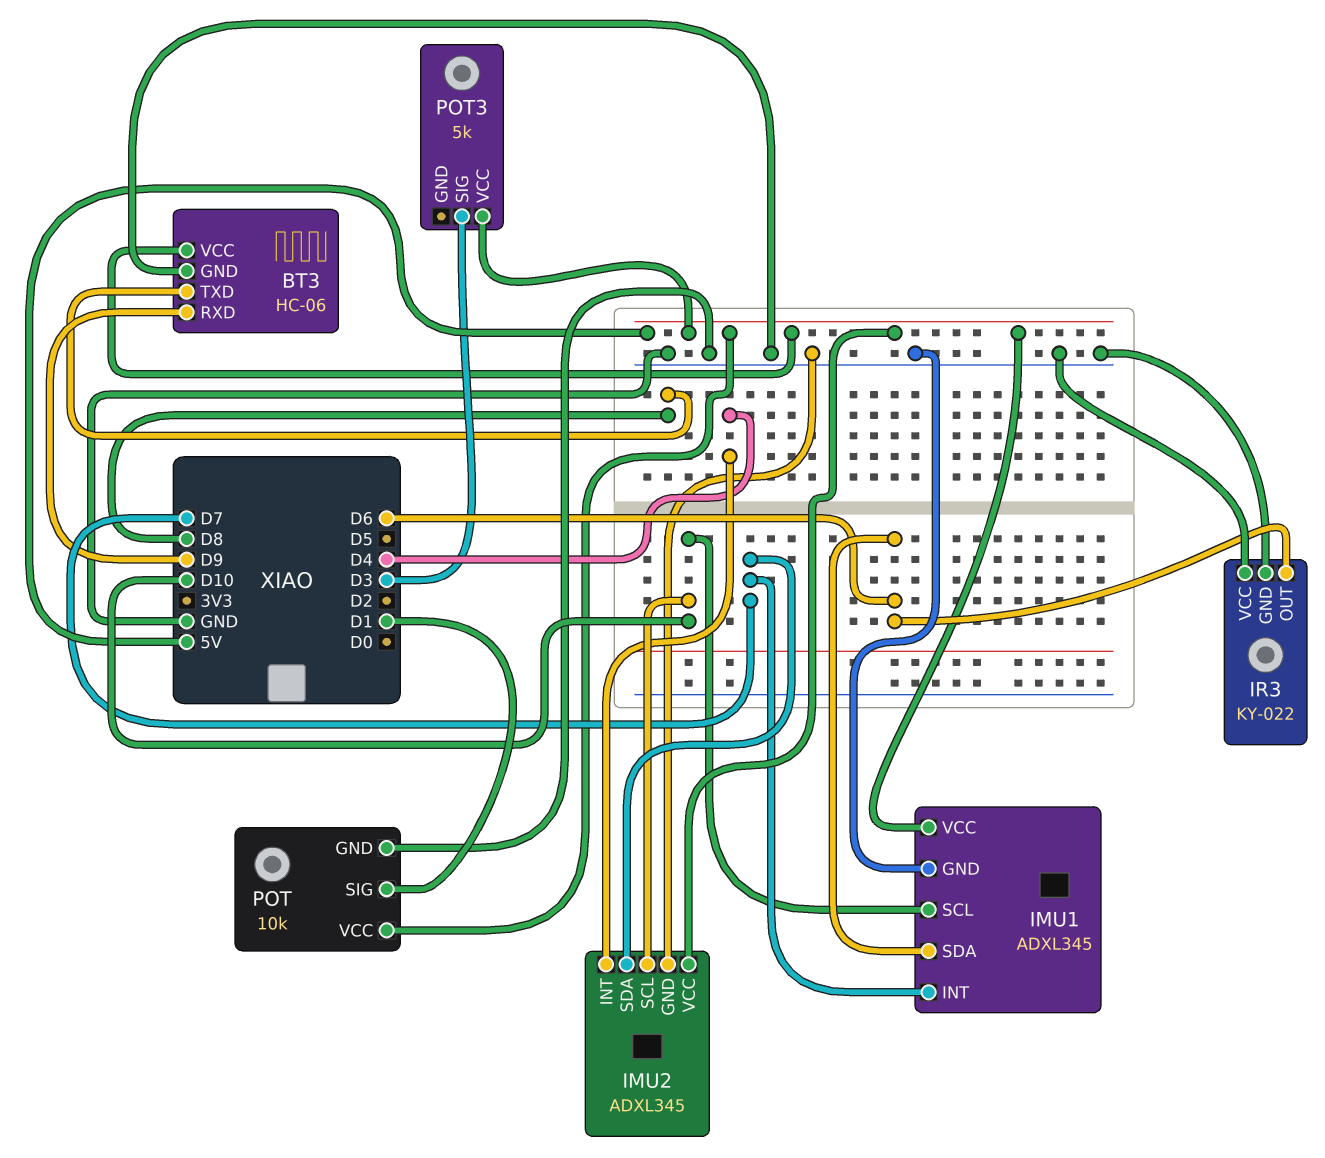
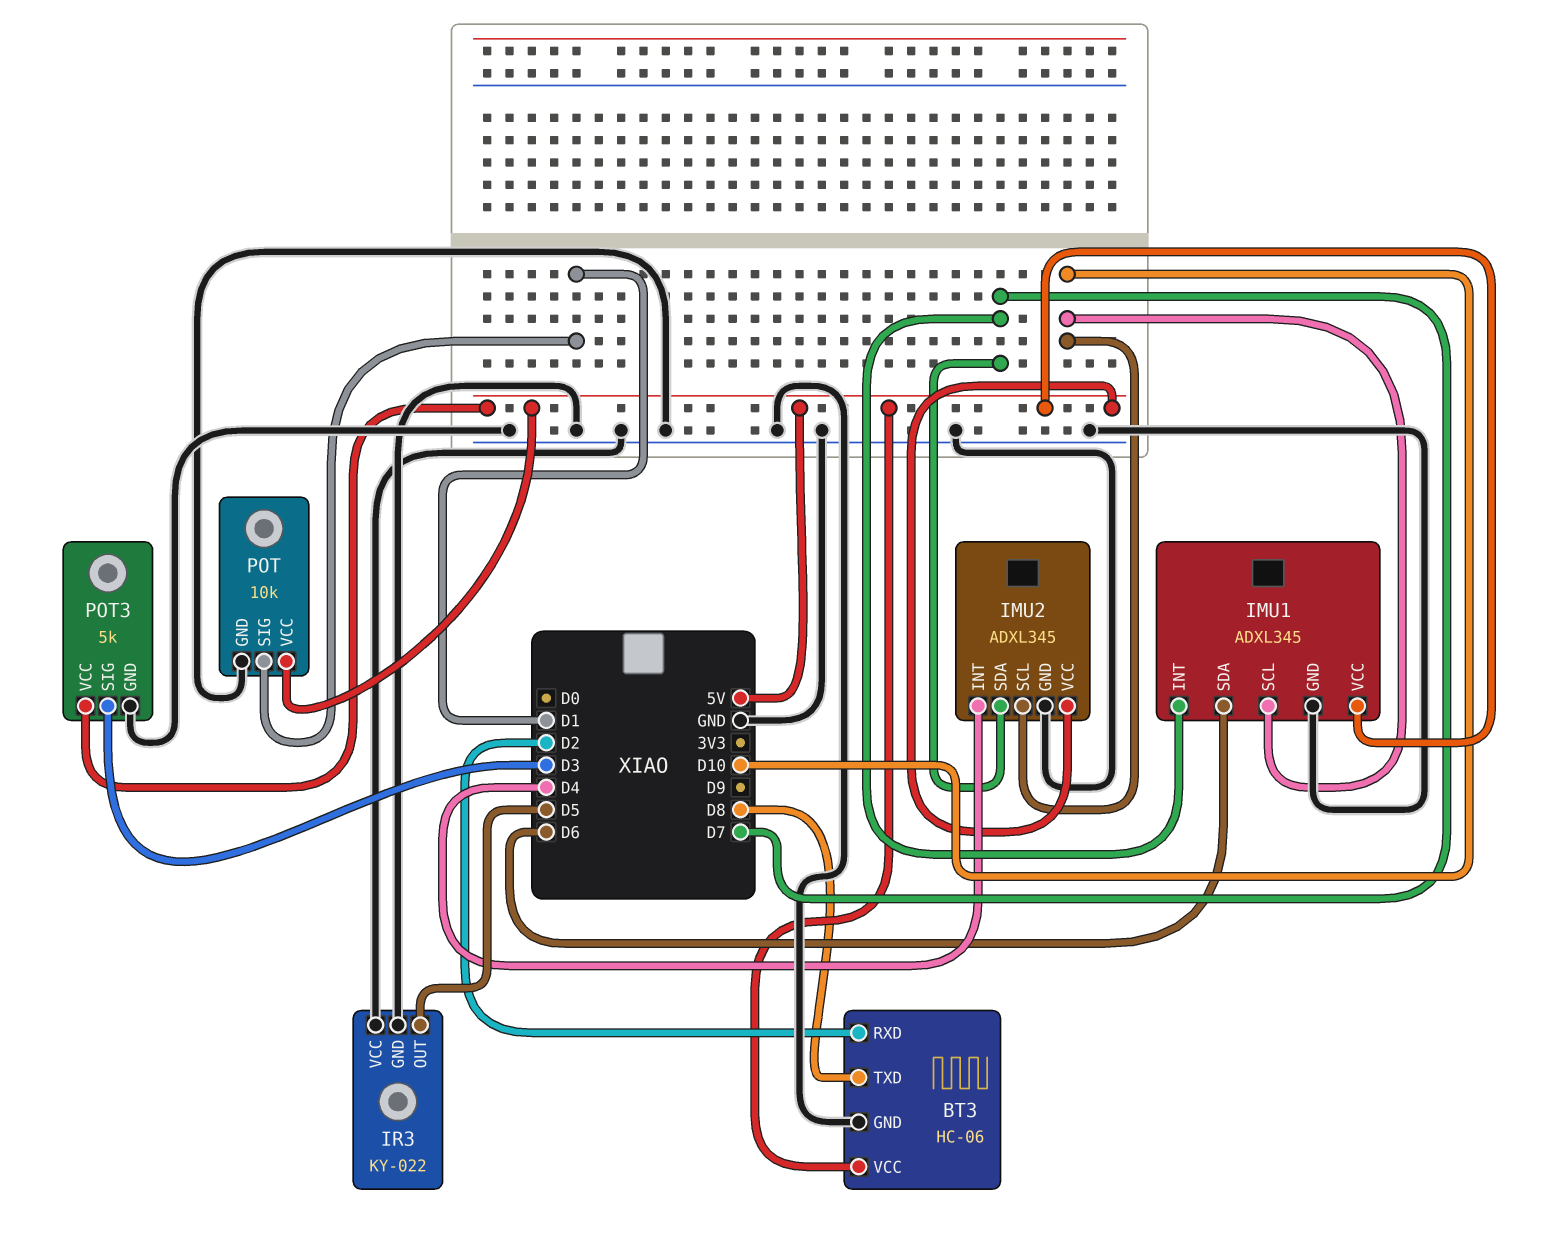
BT3 pin RXD: D9 -> D2
IR3 pin OUT: D6 -> D5
POT3 pin GND: none -> GND

